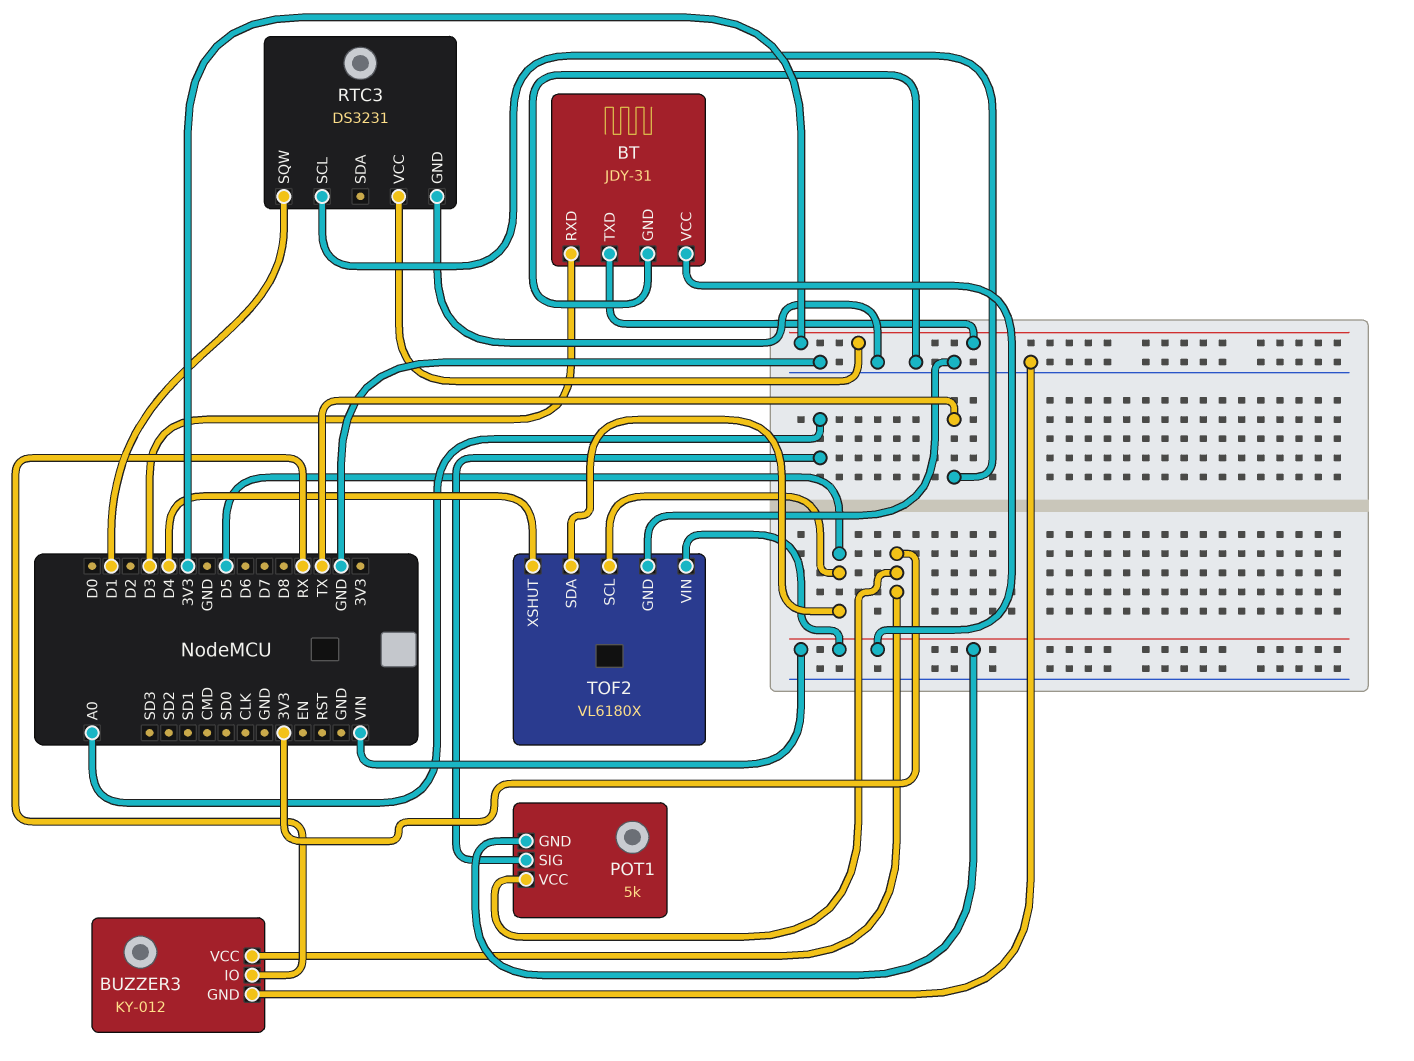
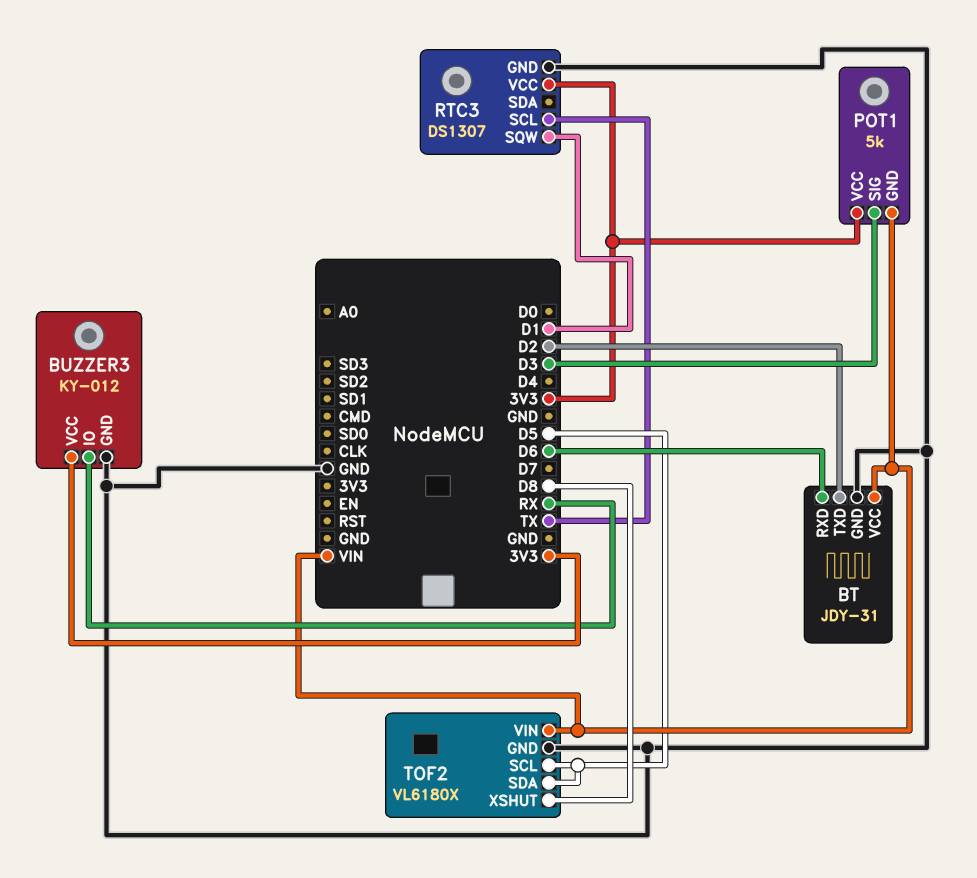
BT pin RXD: D3 -> D6
BT pin TXD: 3V3 -> D2
POT1 pin SIG: A0 -> D3
RTC3: DS3231 -> DS1307
TOF2 pin XSHUT: D4 -> D8

